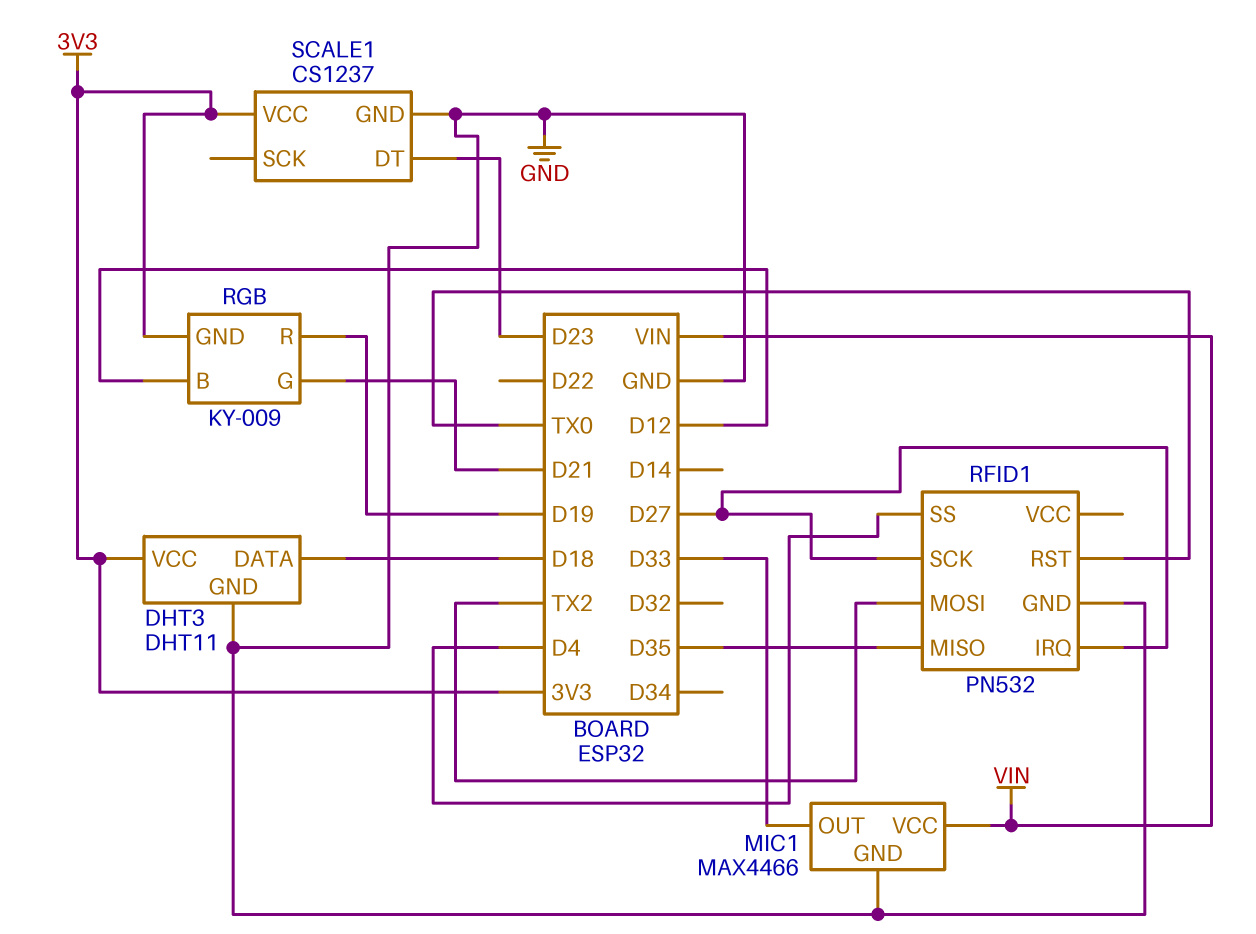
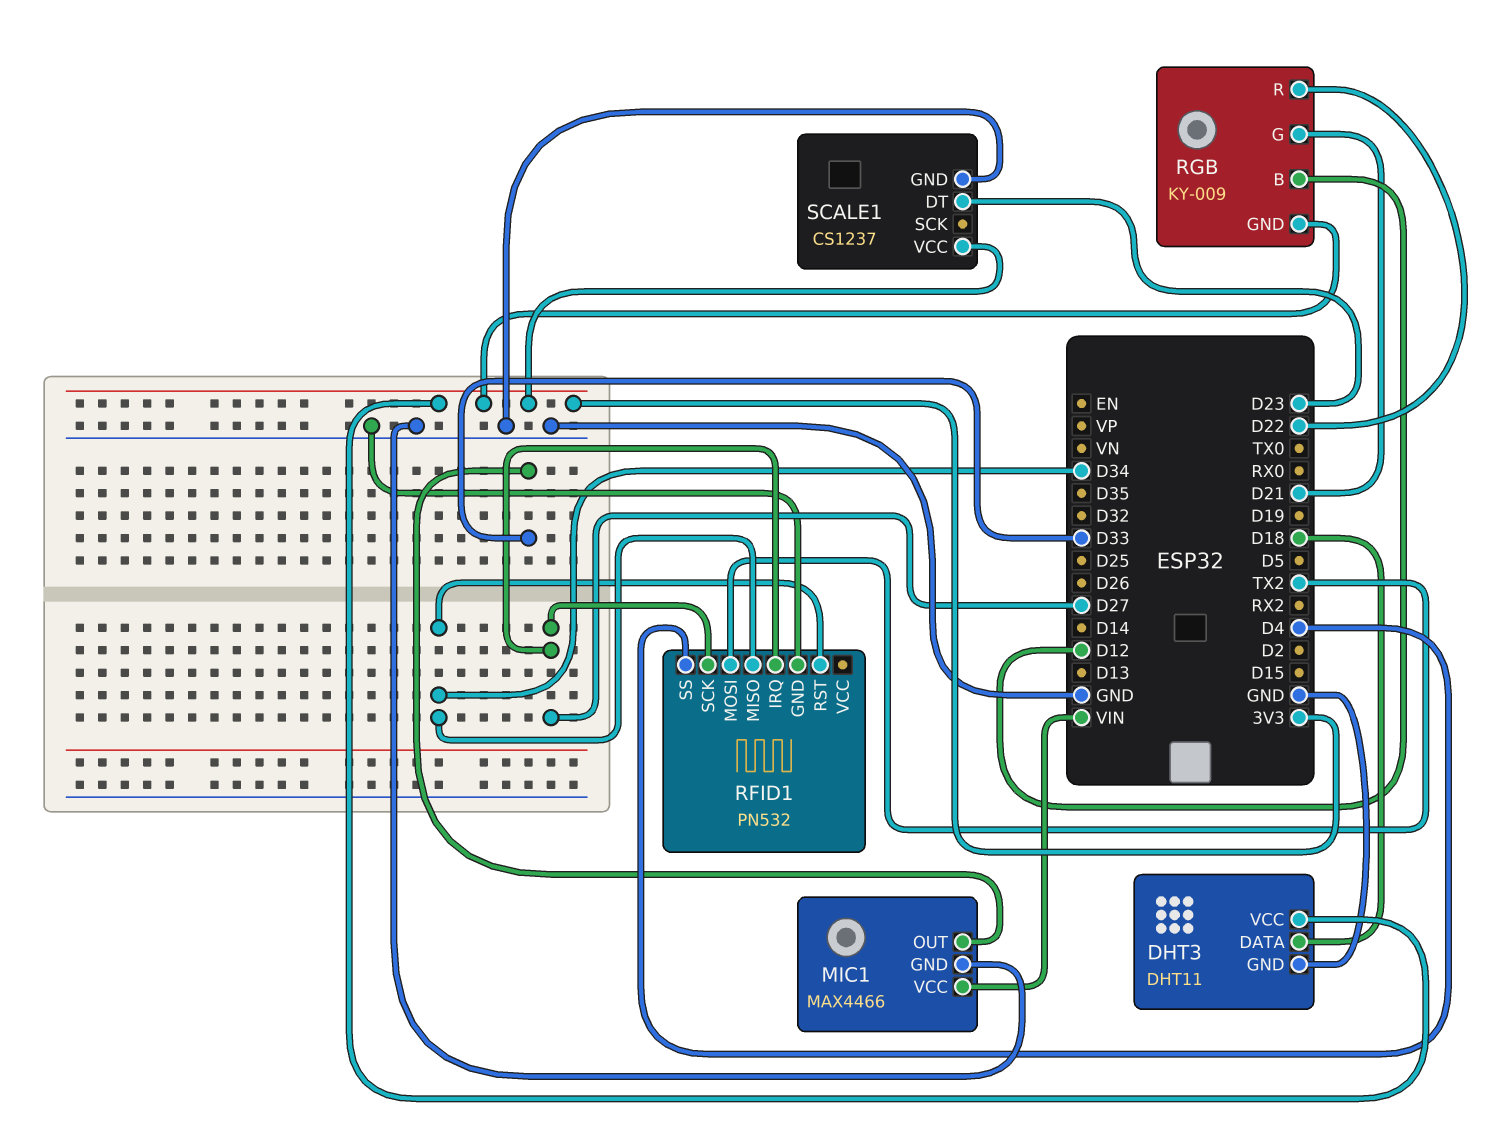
RFID1 pin MISO: D35 -> D34
RFID1 pin RST: TX0 -> D34
RGB pin R: D19 -> D22

